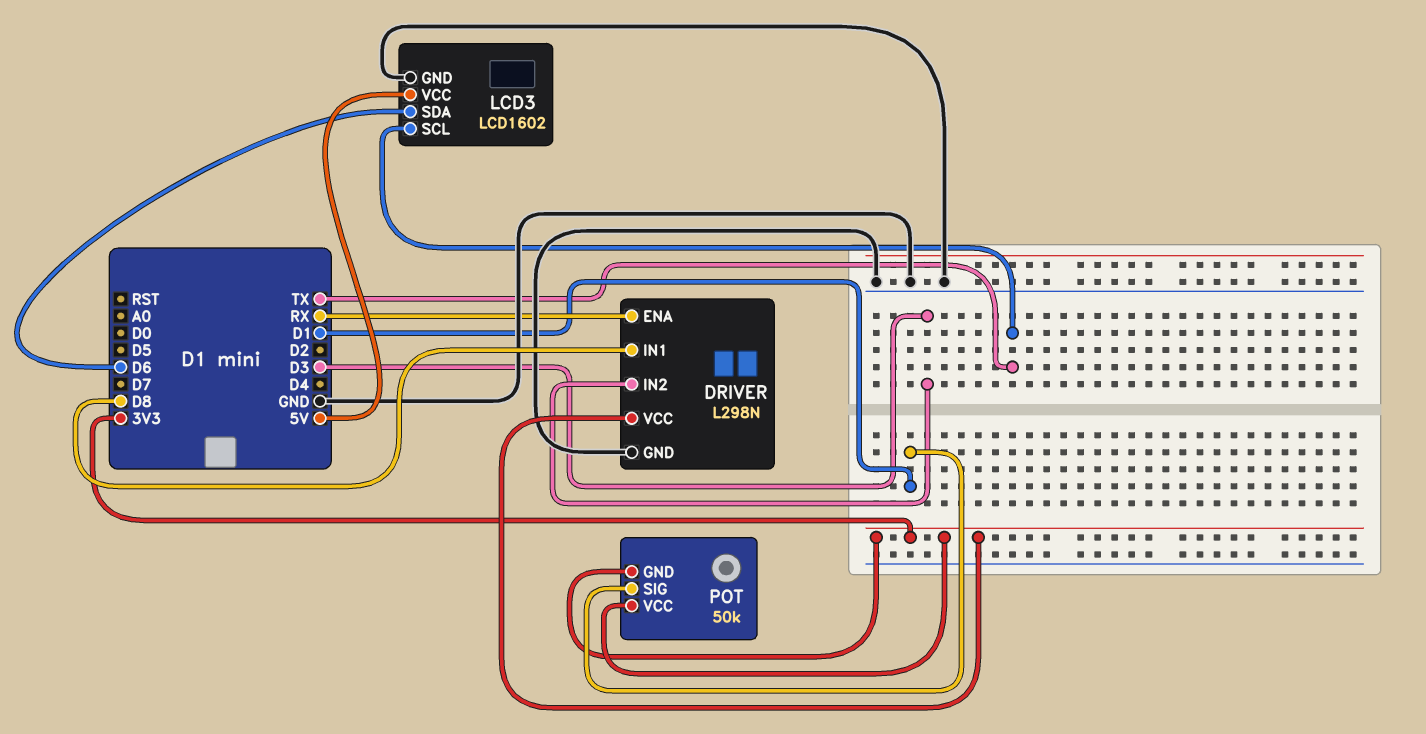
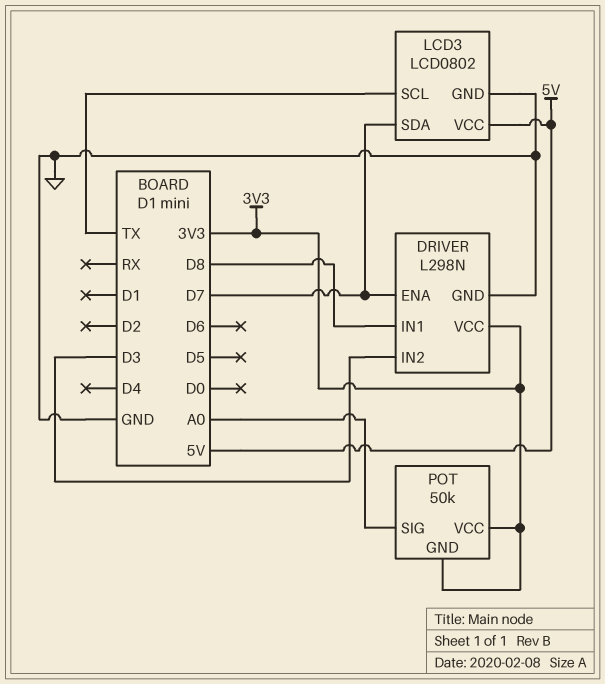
DRIVER pin ENA: RX -> D7
LCD3: LCD1602 -> LCD0802
LCD3 pin SDA: D6 -> D7
POT pin SIG: D1 -> A0

